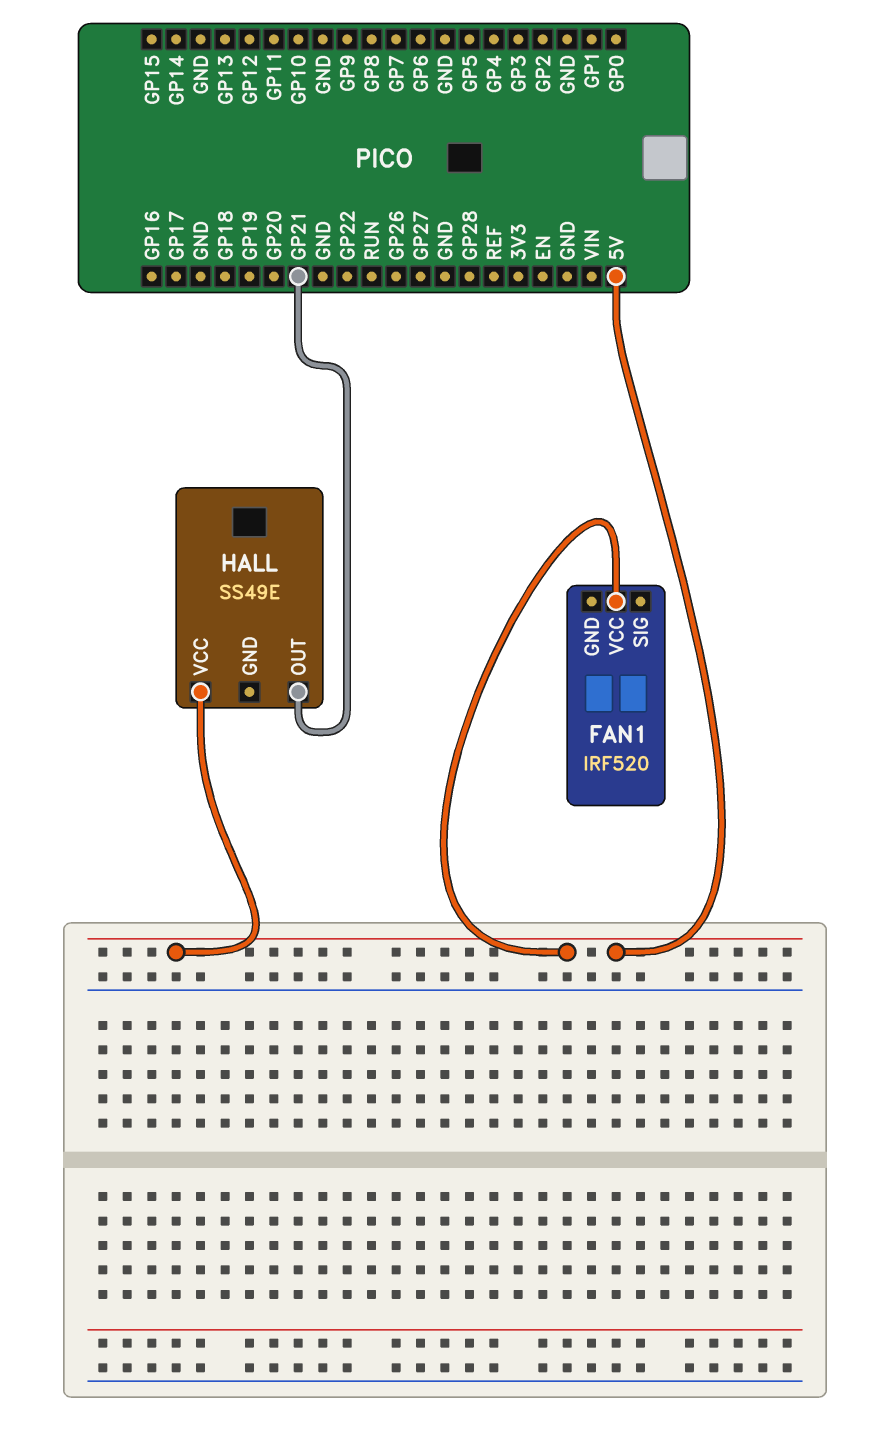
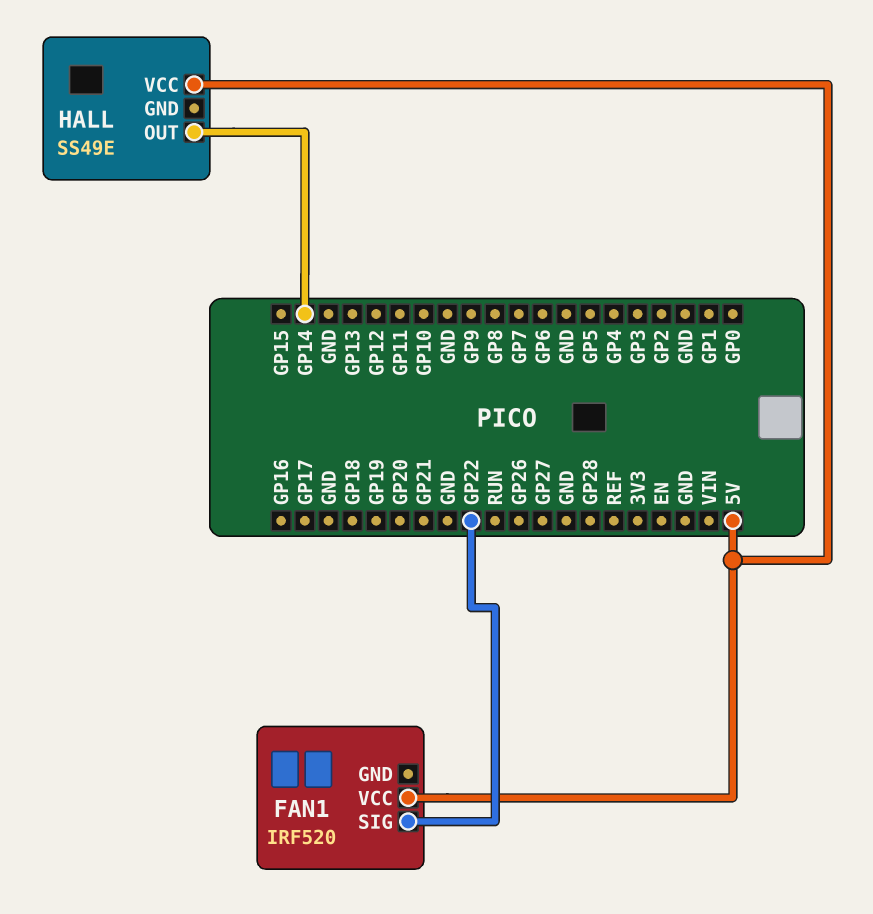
FAN1 pin SIG: none -> GP22
HALL pin OUT: GP21 -> GP14

